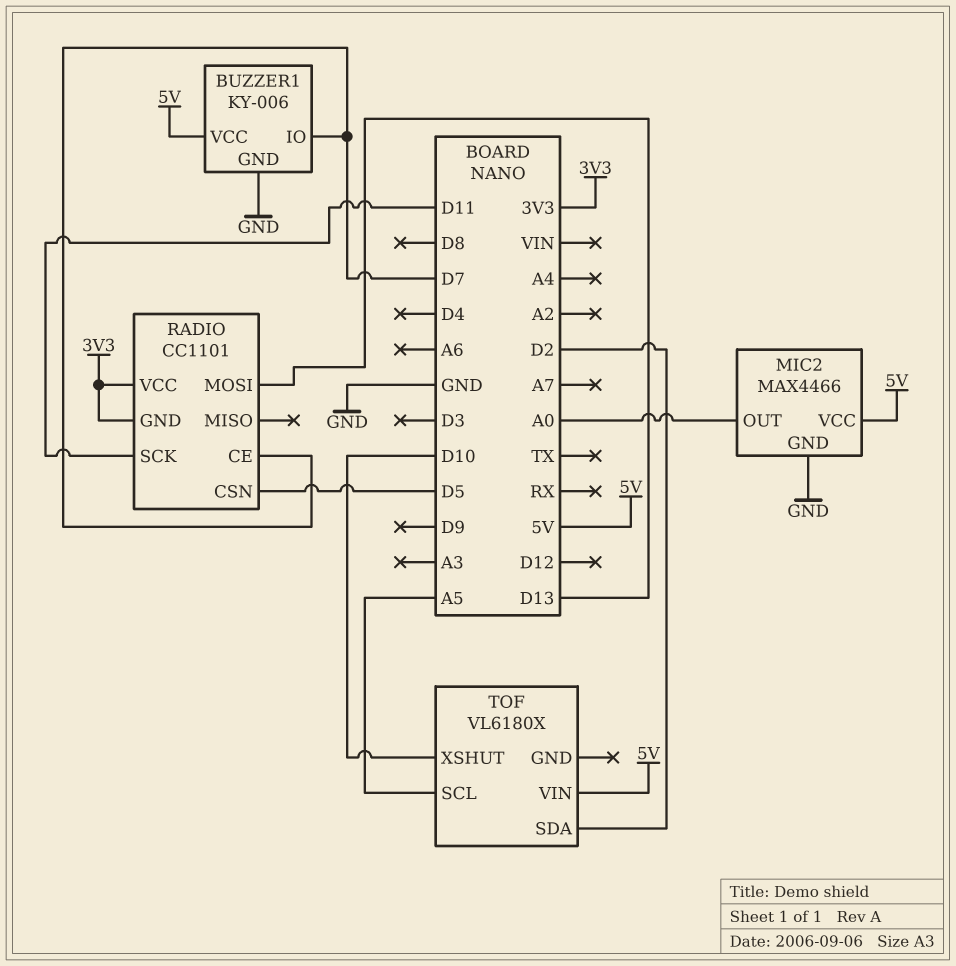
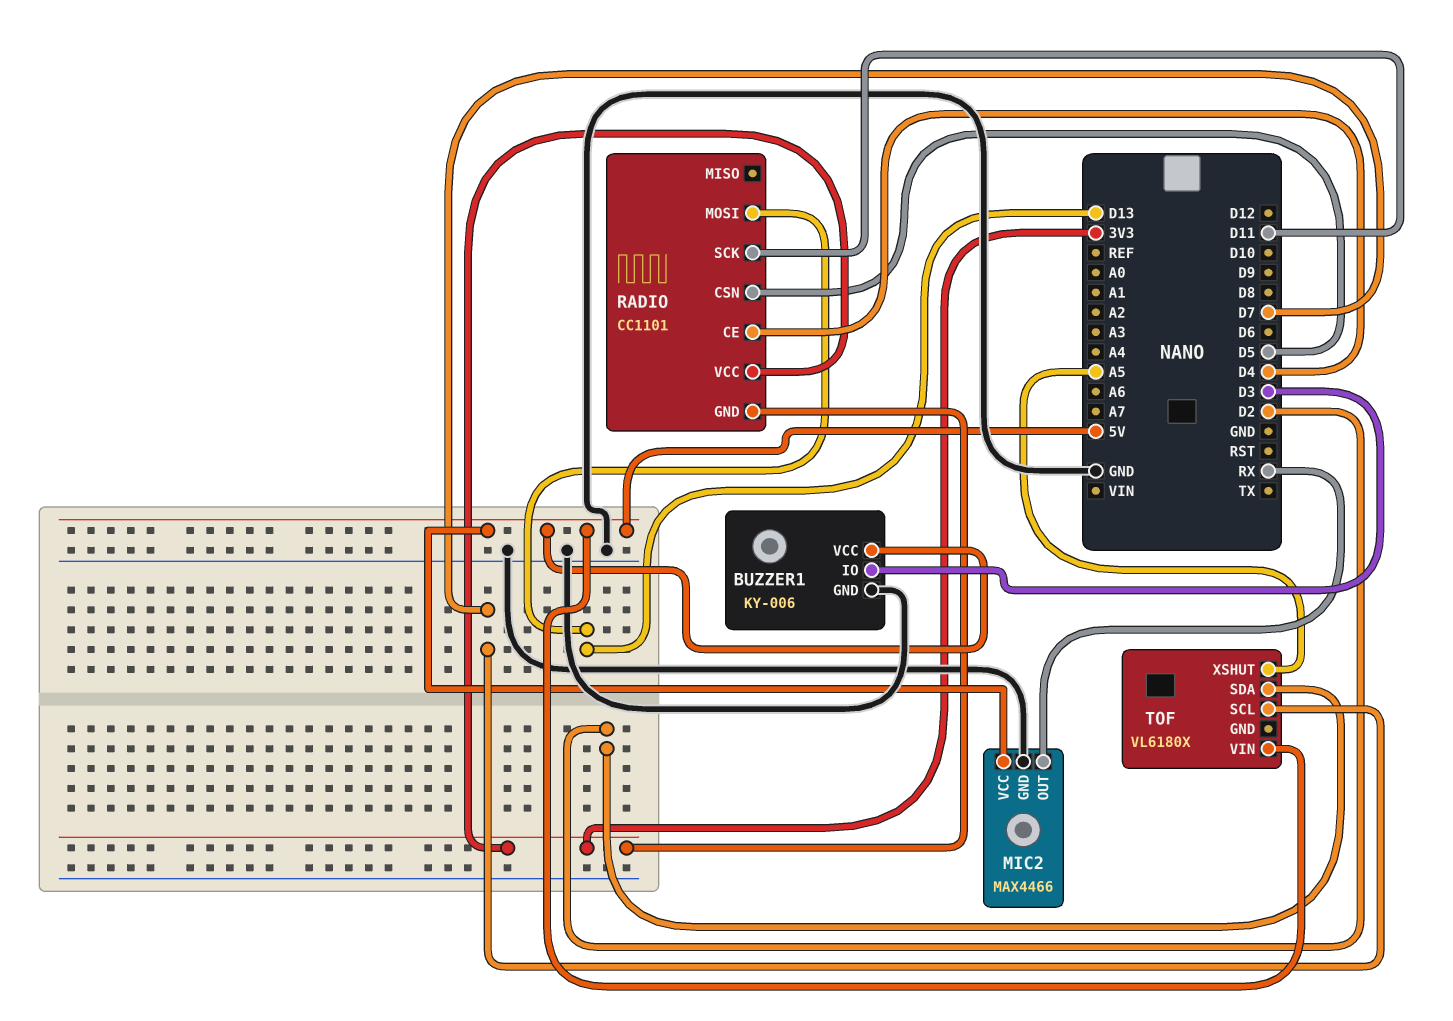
BUZZER1 pin IO: D7 -> D3
MIC2 pin OUT: A0 -> RX
RADIO pin CE: D7 -> D4
TOF pin SCL: A5 -> D7
TOF pin XSHUT: D10 -> A5

